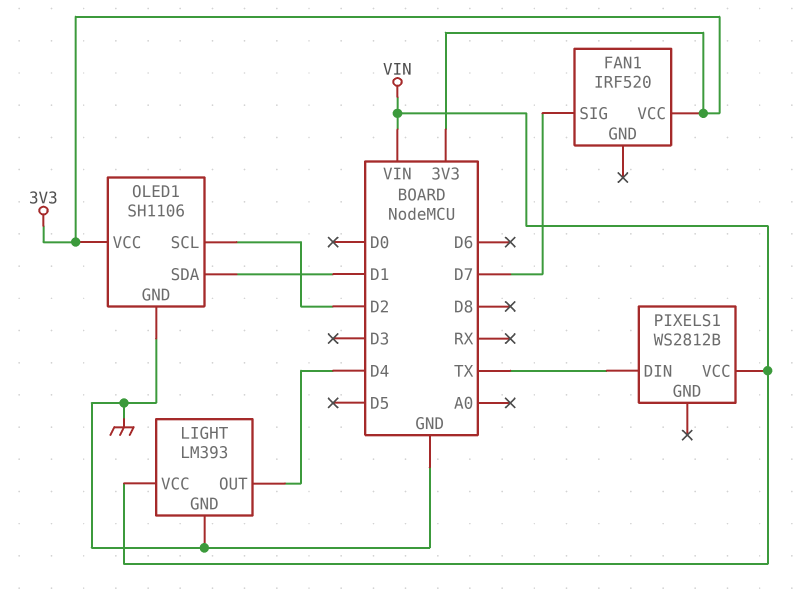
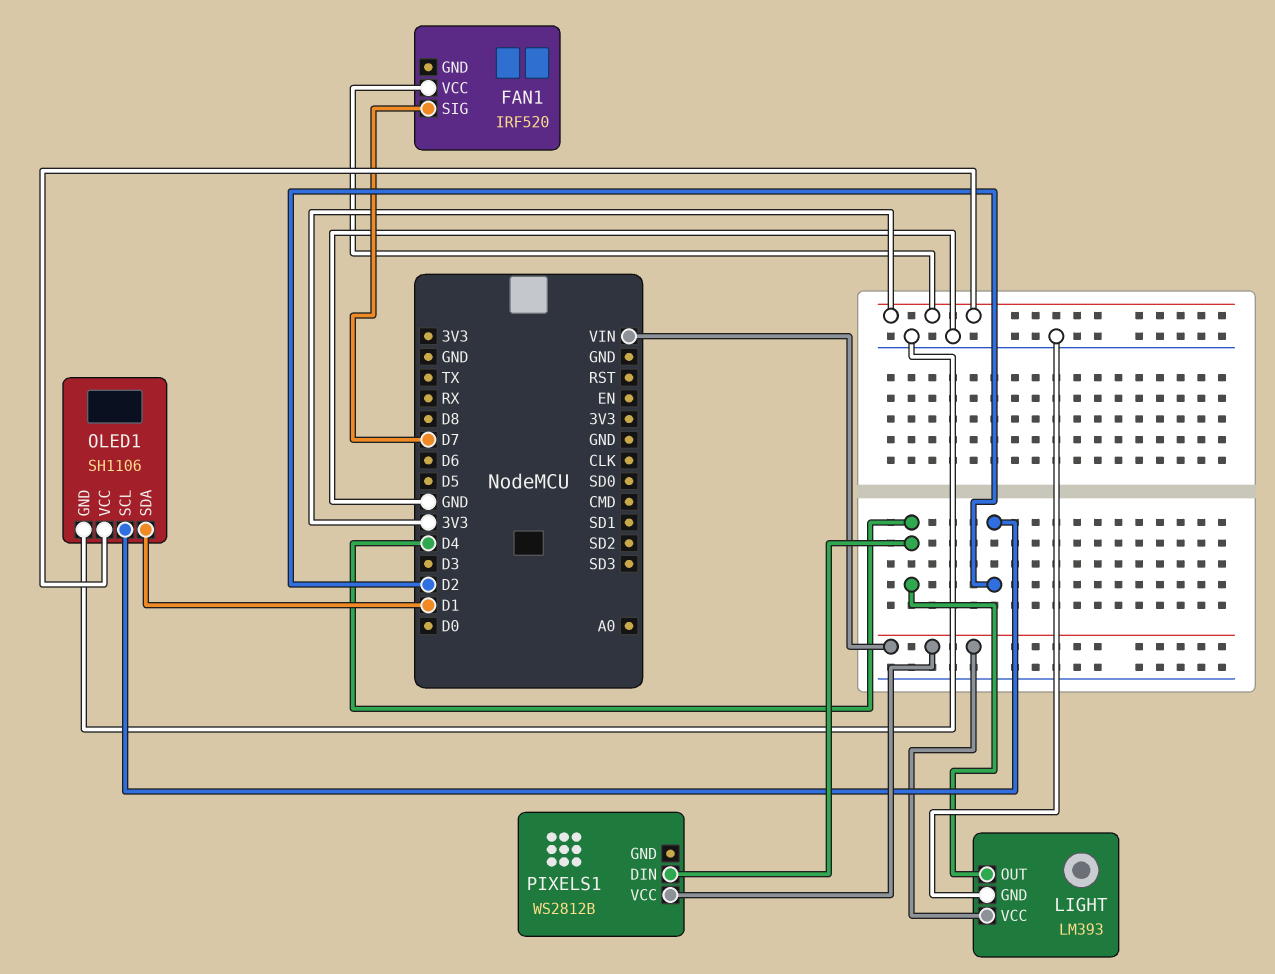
PIXELS1 pin DIN: TX -> D4

